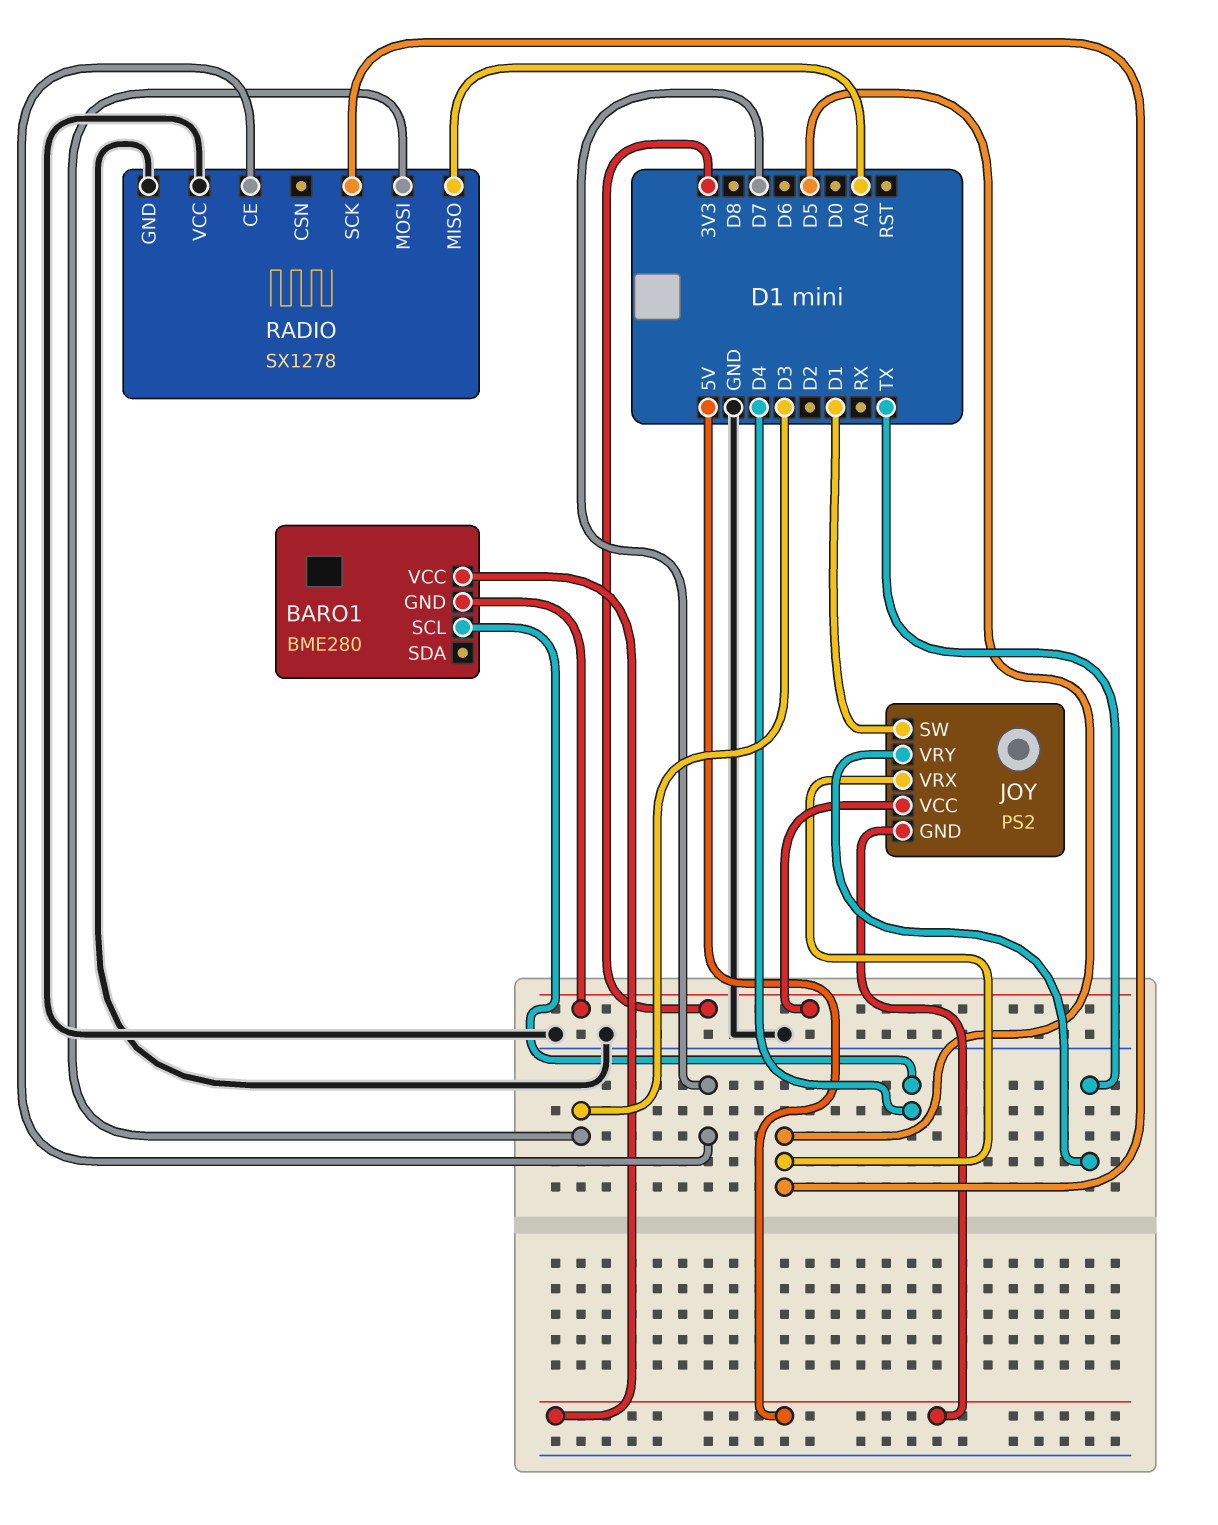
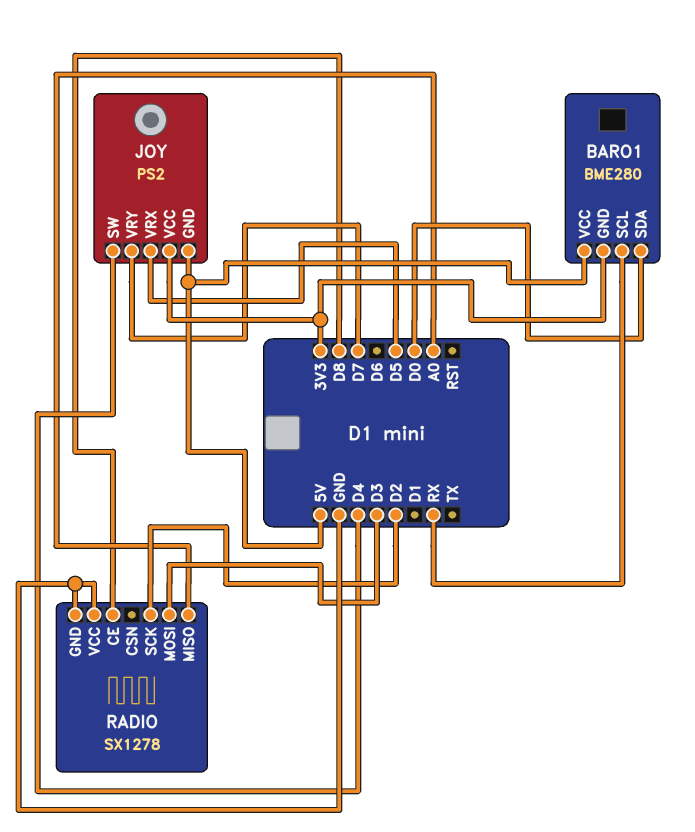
BARO1 pin SCL: D4 -> RX
BARO1 pin SDA: none -> D0
JOY pin SW: D1 -> D4
JOY pin VRY: TX -> D7
RADIO pin CE: D7 -> D8
RADIO pin SCK: D5 -> D2

